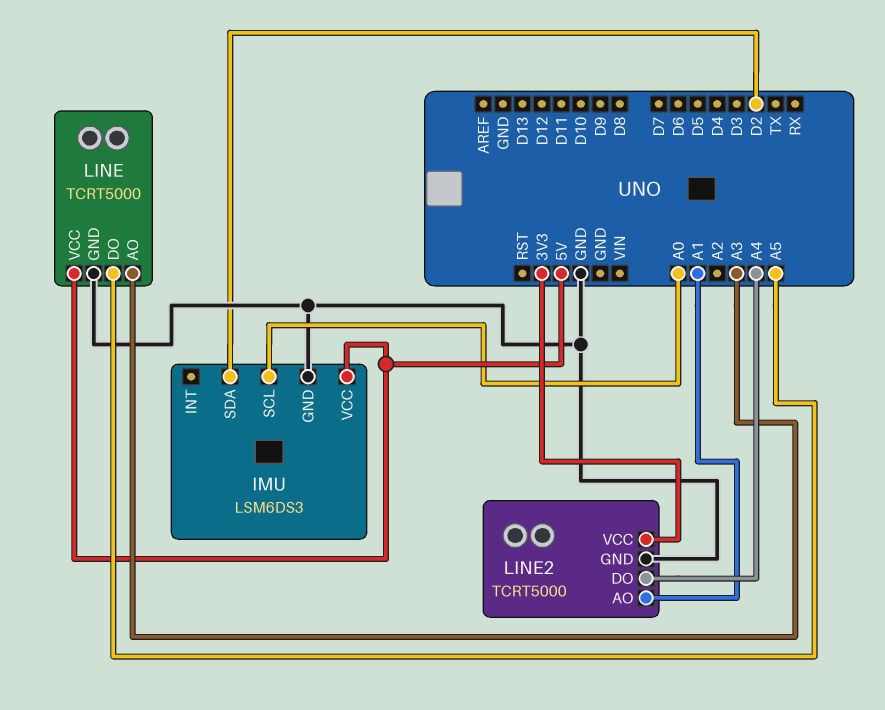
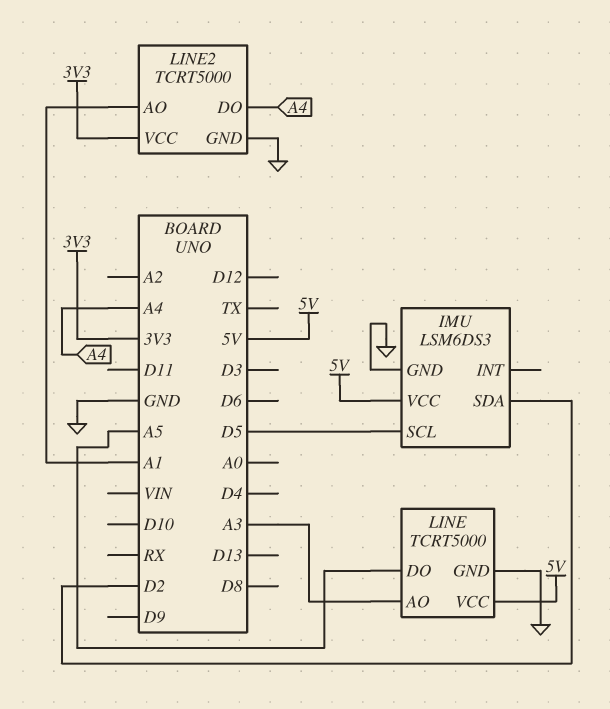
IMU pin SCL: A0 -> D5

